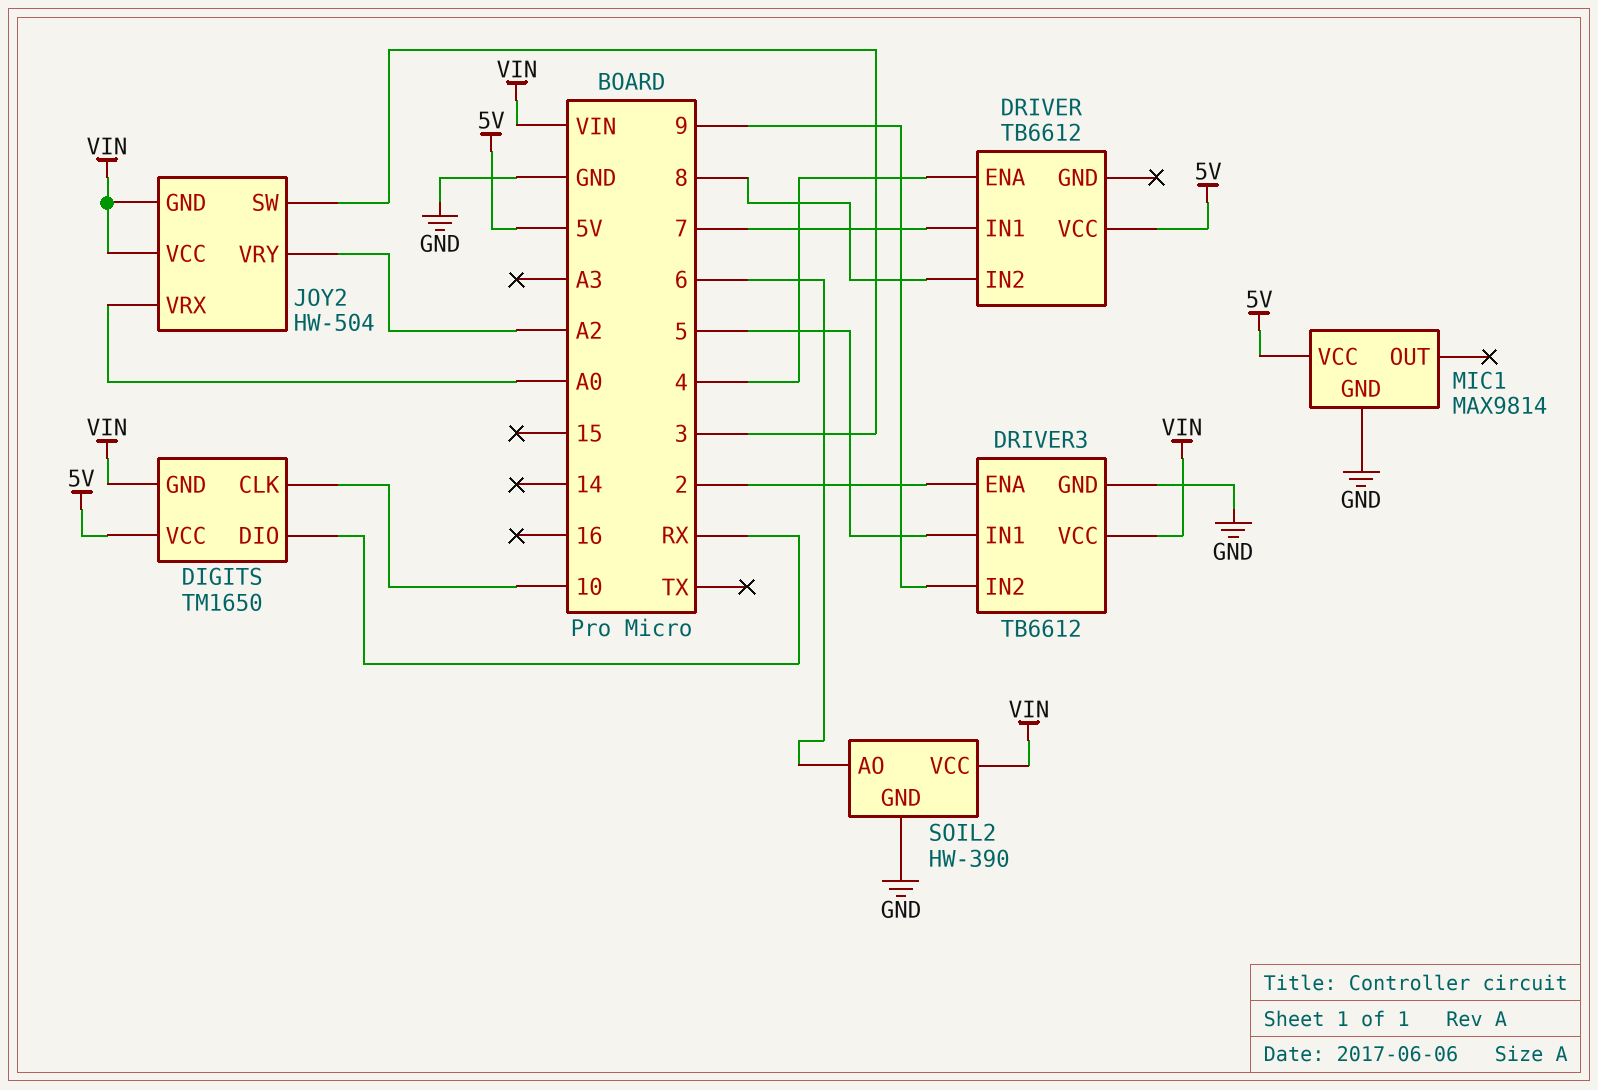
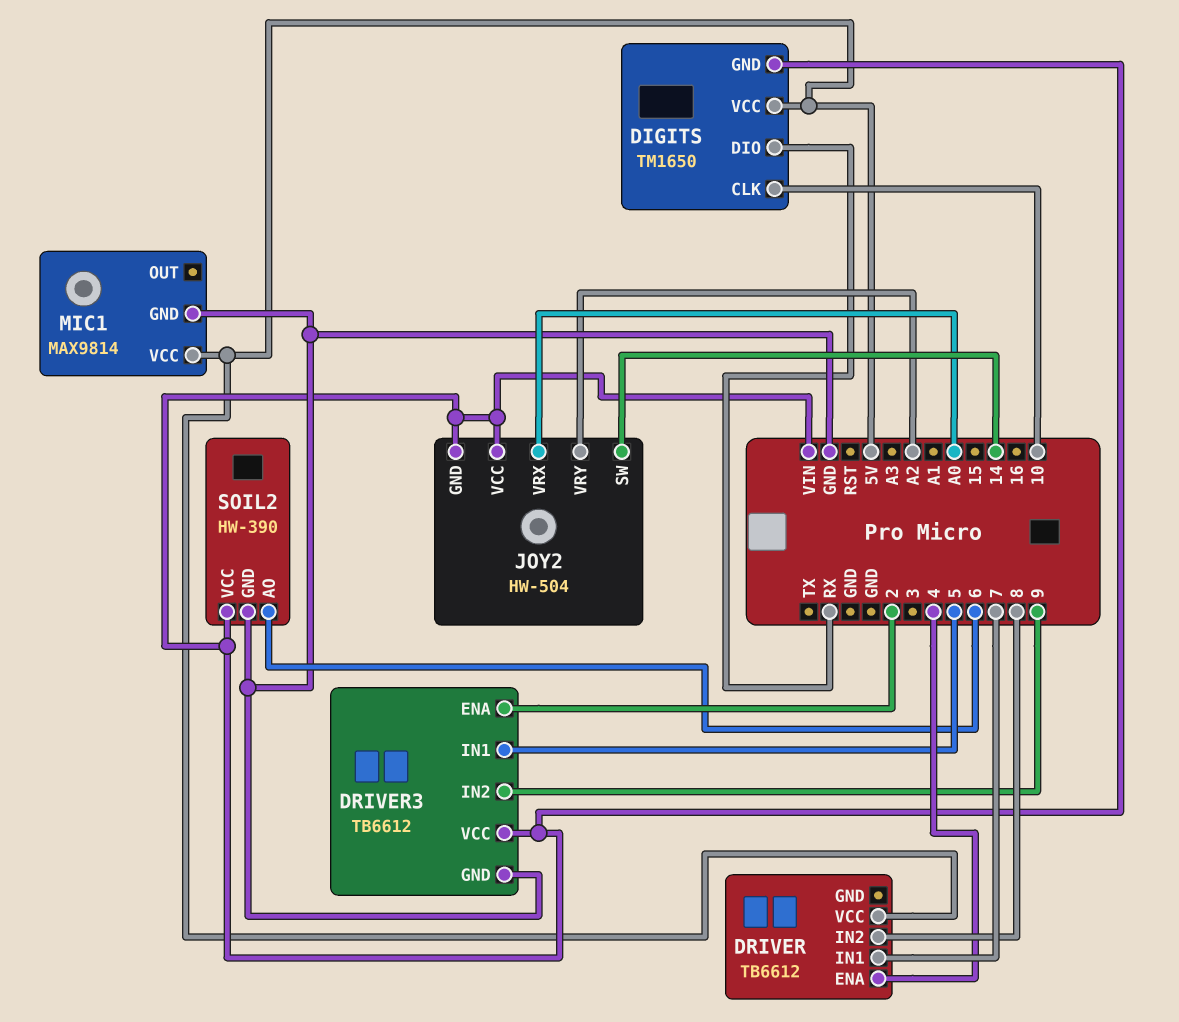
JOY2 pin SW: 3 -> 14

